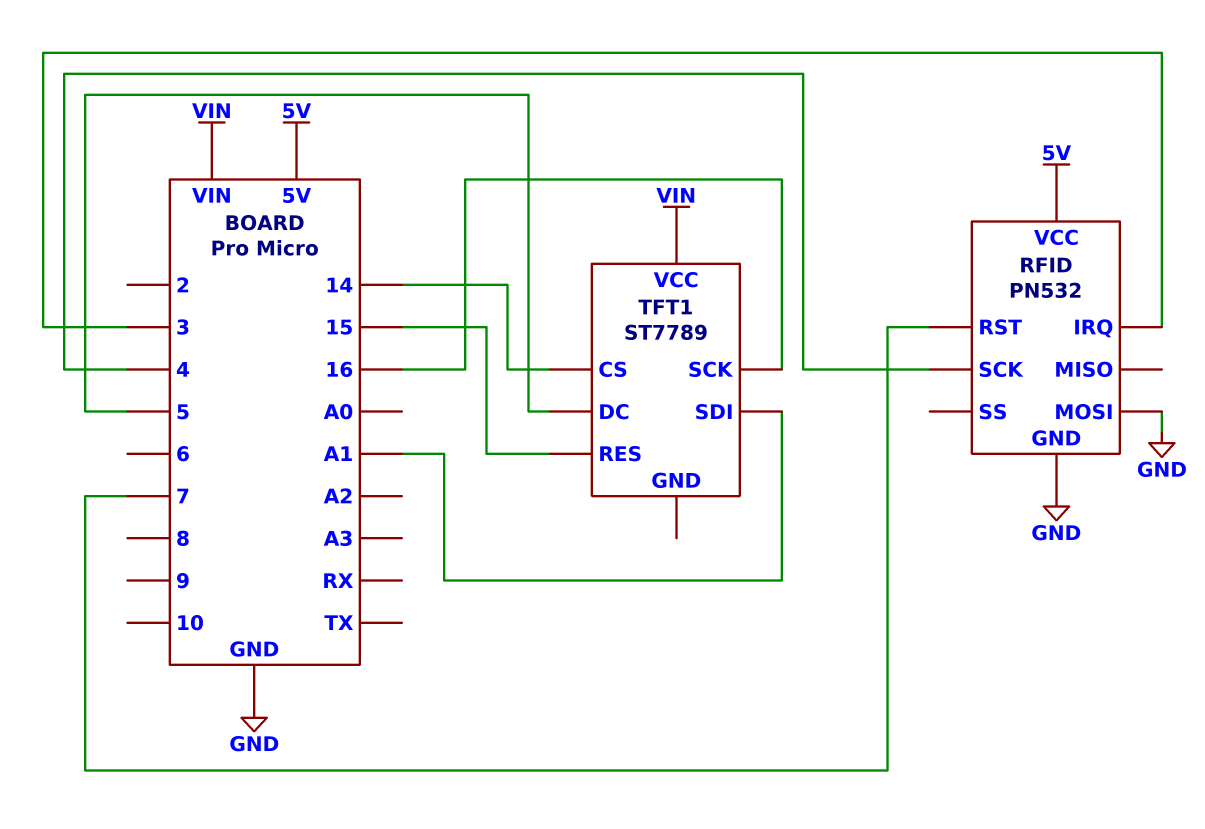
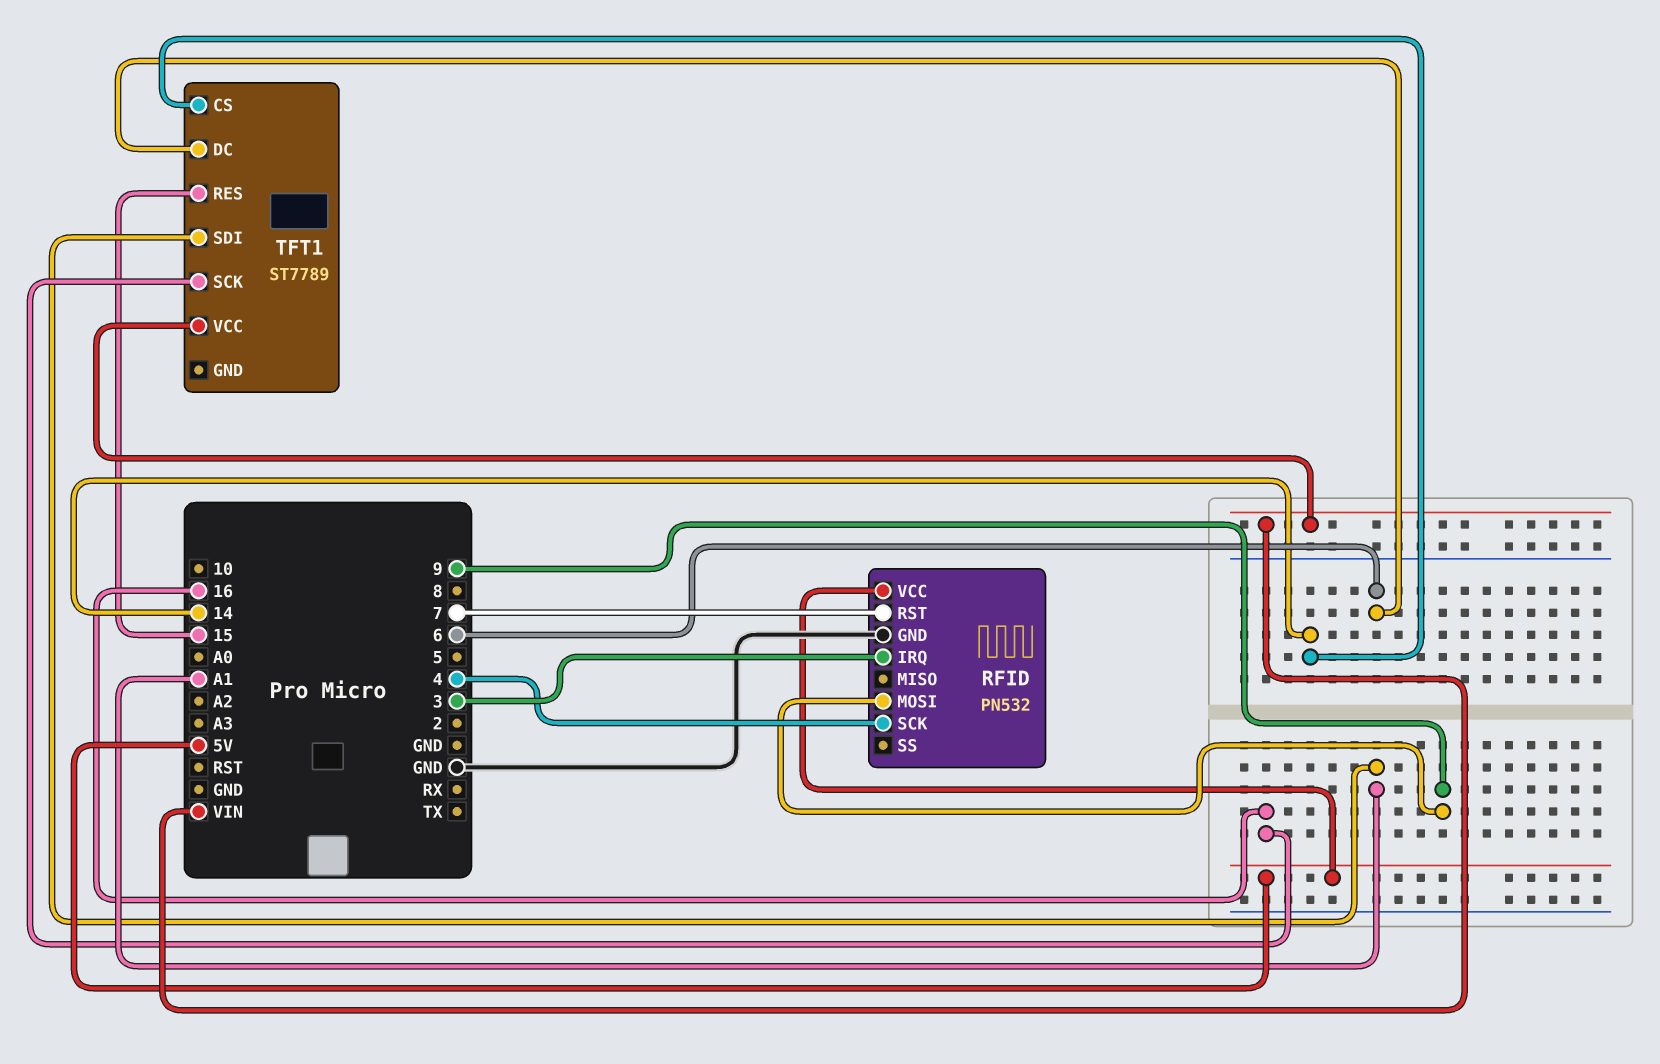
RFID pin MOSI: GND -> 9
TFT1 pin DC: 5 -> 6

